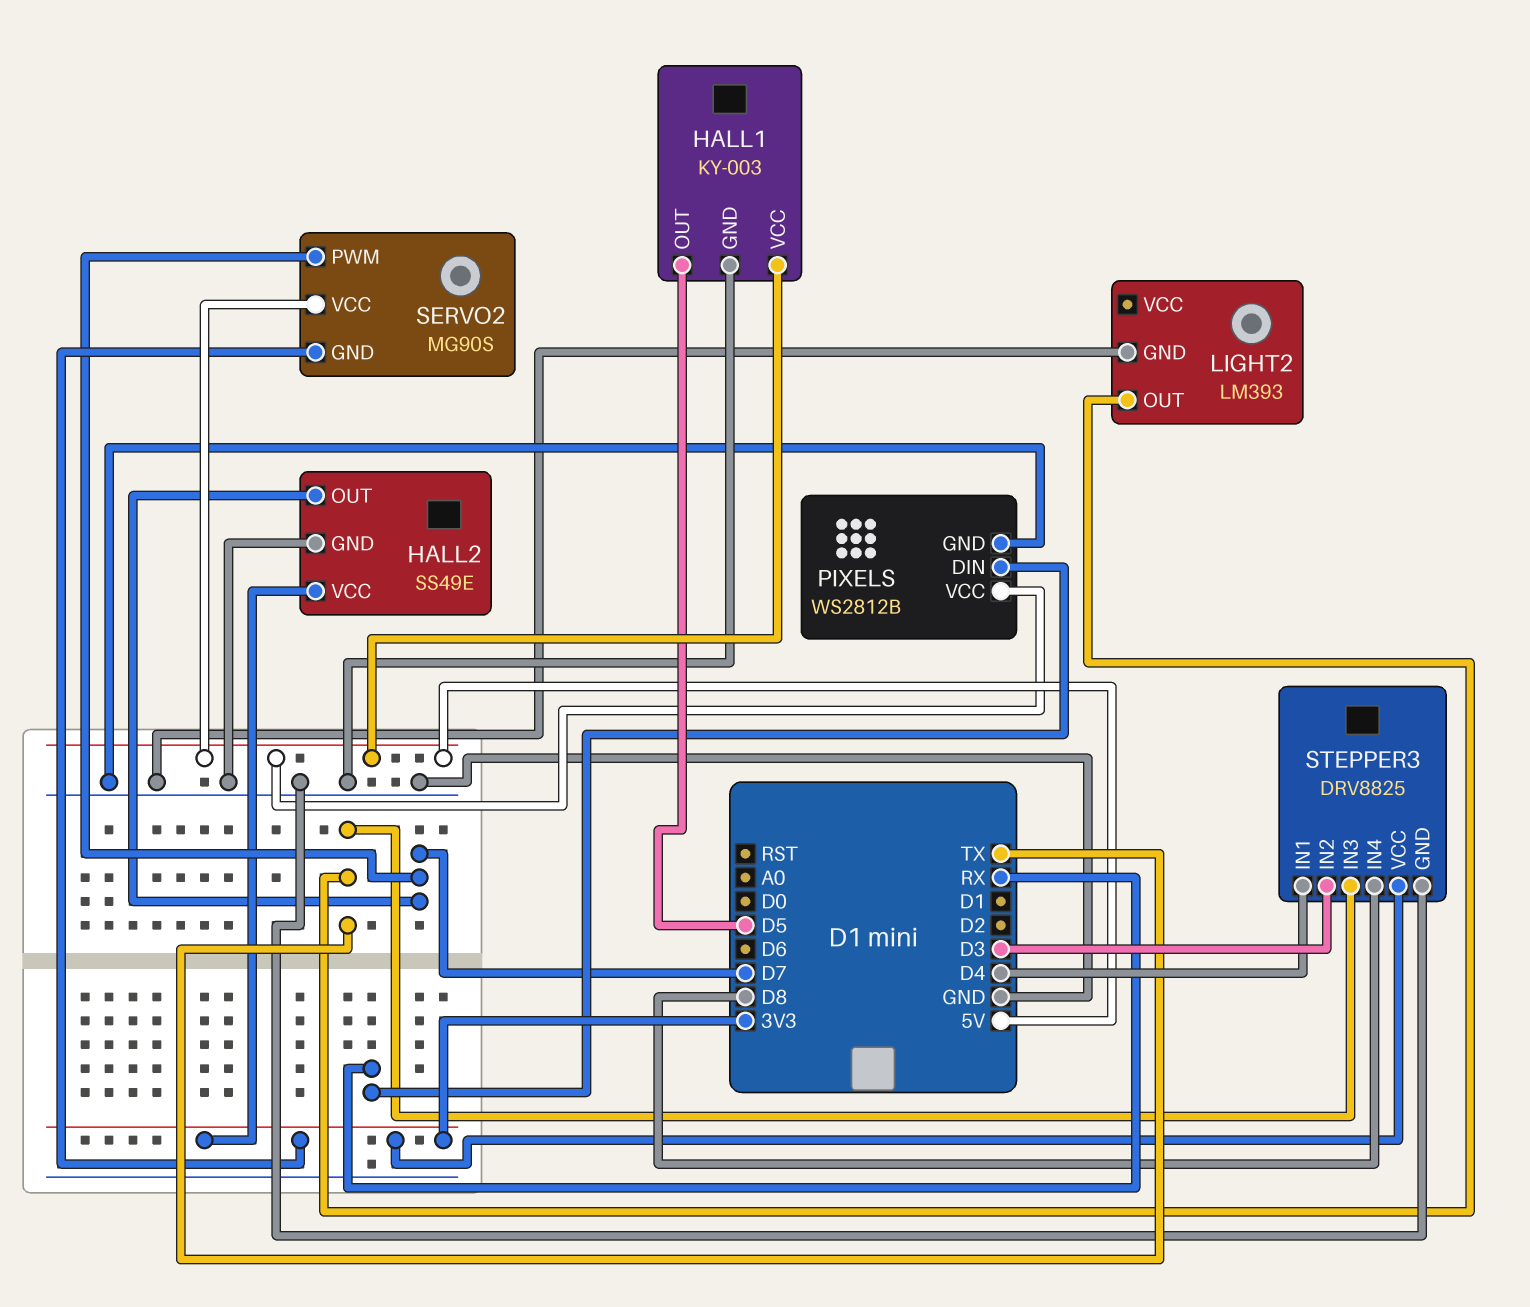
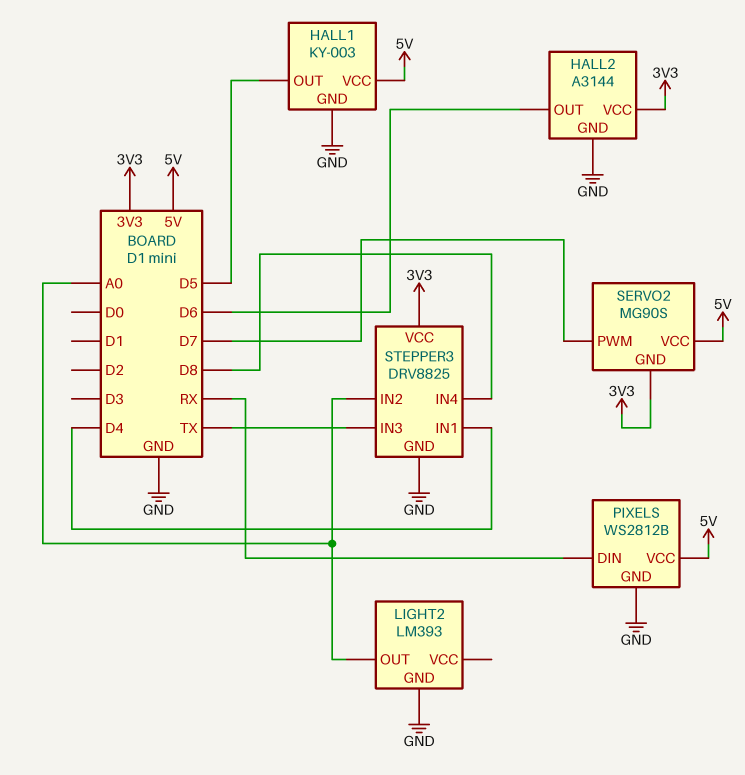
HALL2: SS49E -> A3144
HALL2 pin OUT: D7 -> D6
LIGHT2 pin OUT: TX -> A0
STEPPER3 pin IN2: D3 -> A0

